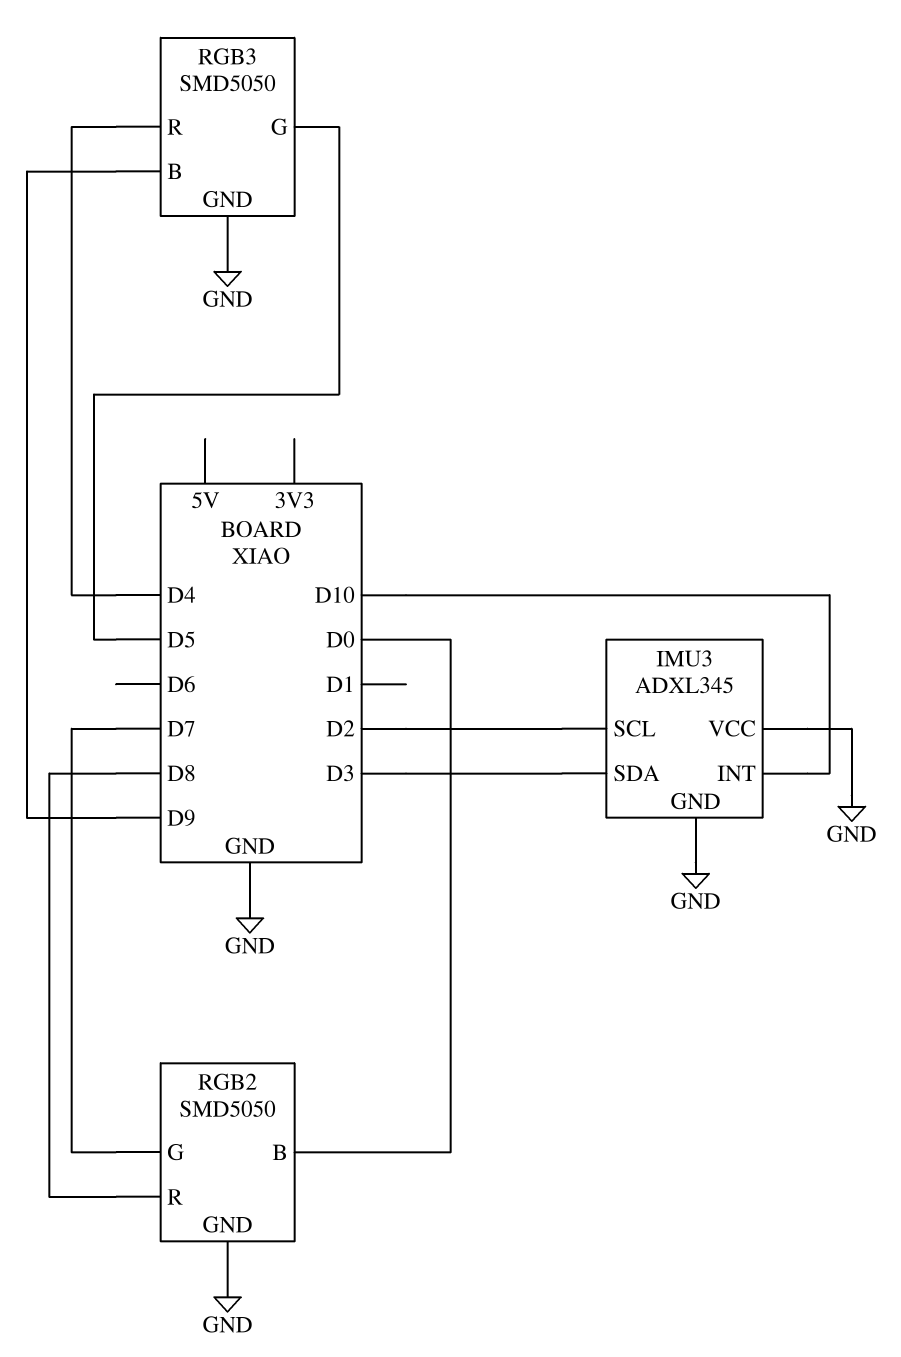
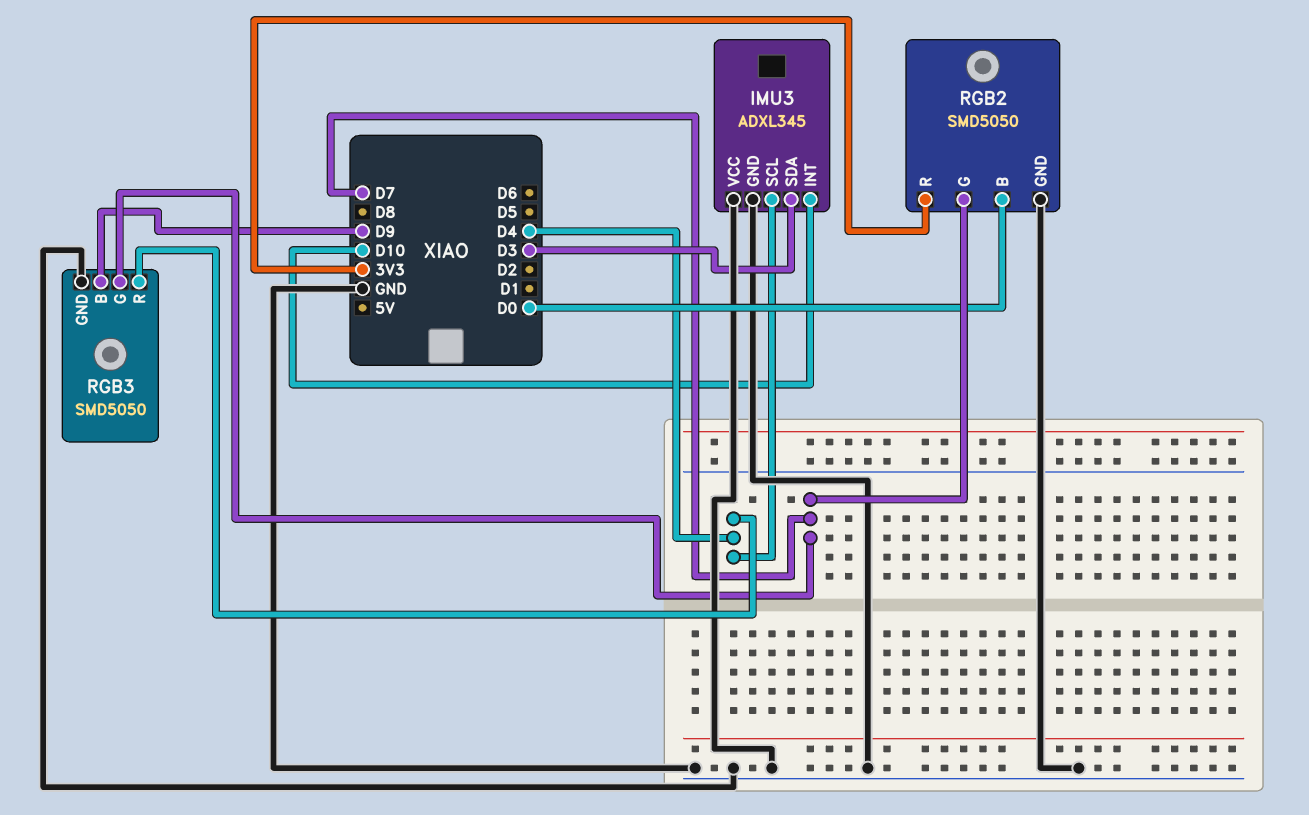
IMU3 pin SCL: D2 -> D4
RGB2 pin R: D8 -> 3V3
RGB3 pin G: D5 -> D7

